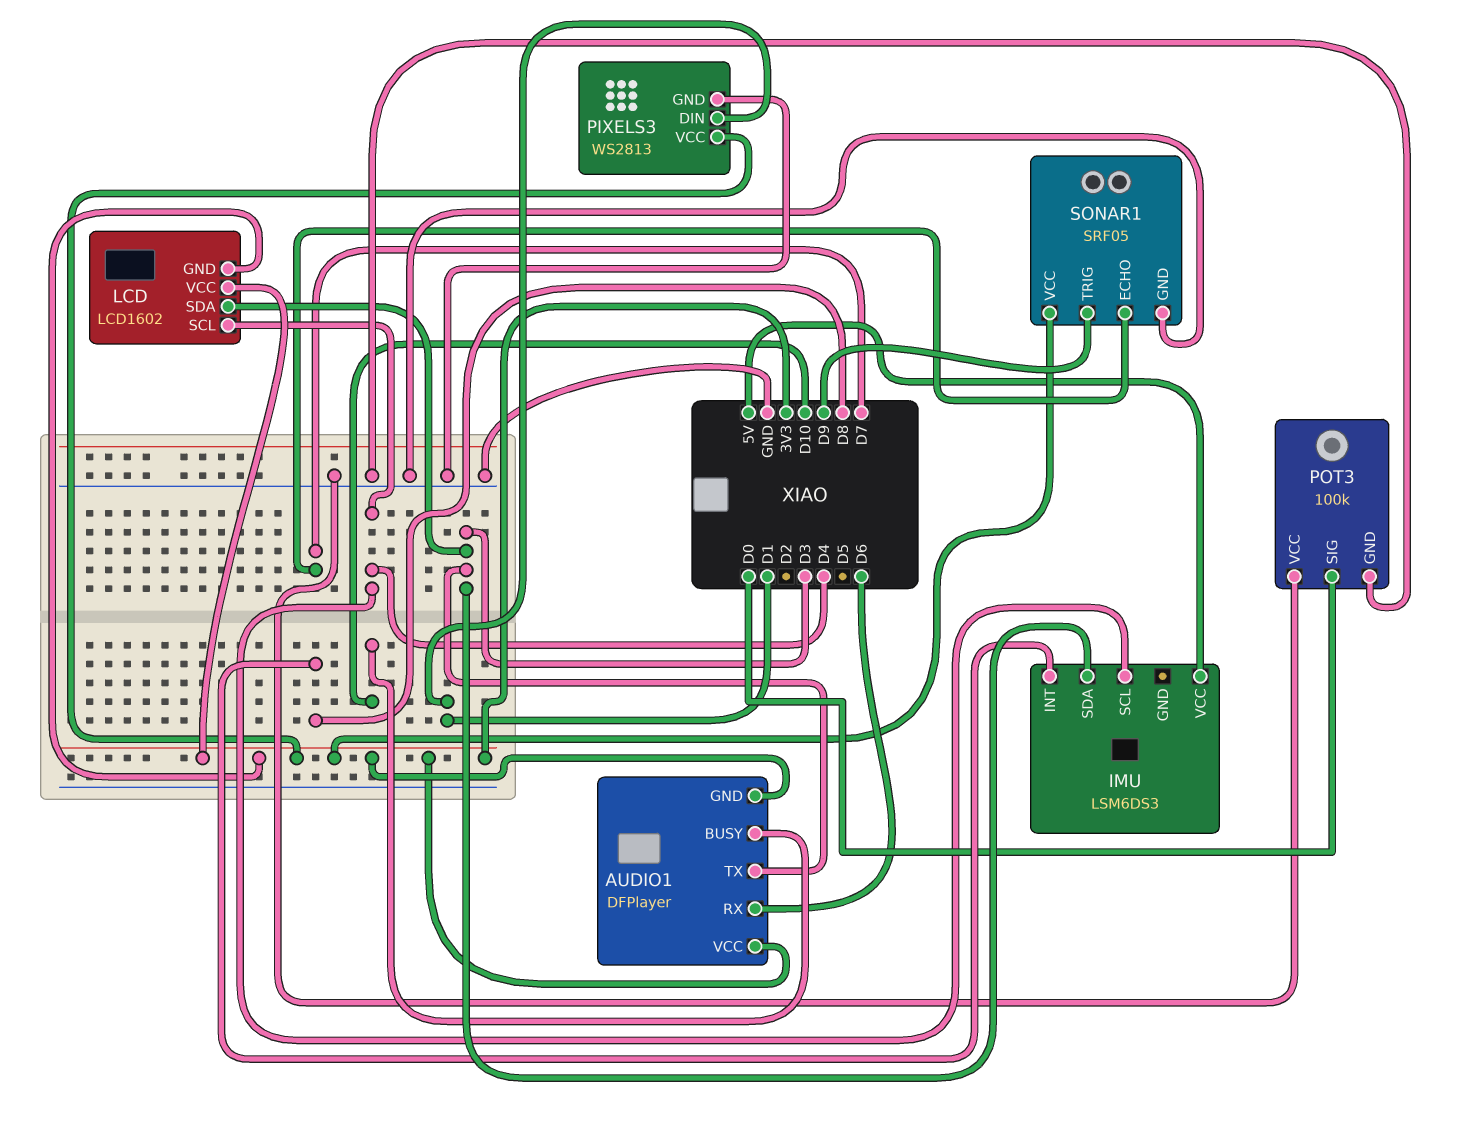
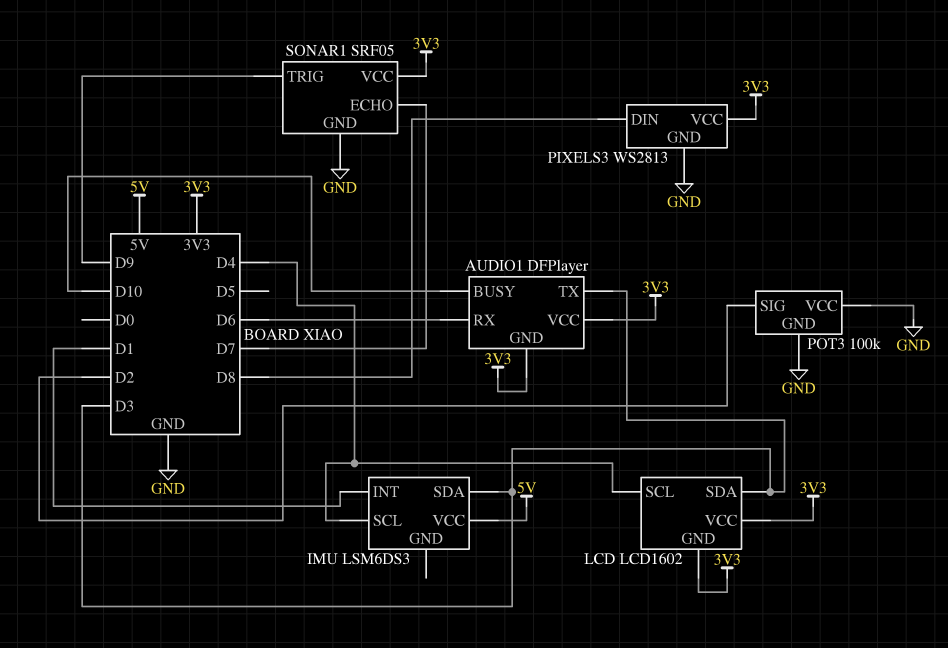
IMU pin INT: D8 -> D1
PIXELS3 pin DIN: D1 -> D8
POT3 pin SIG: D0 -> D2

